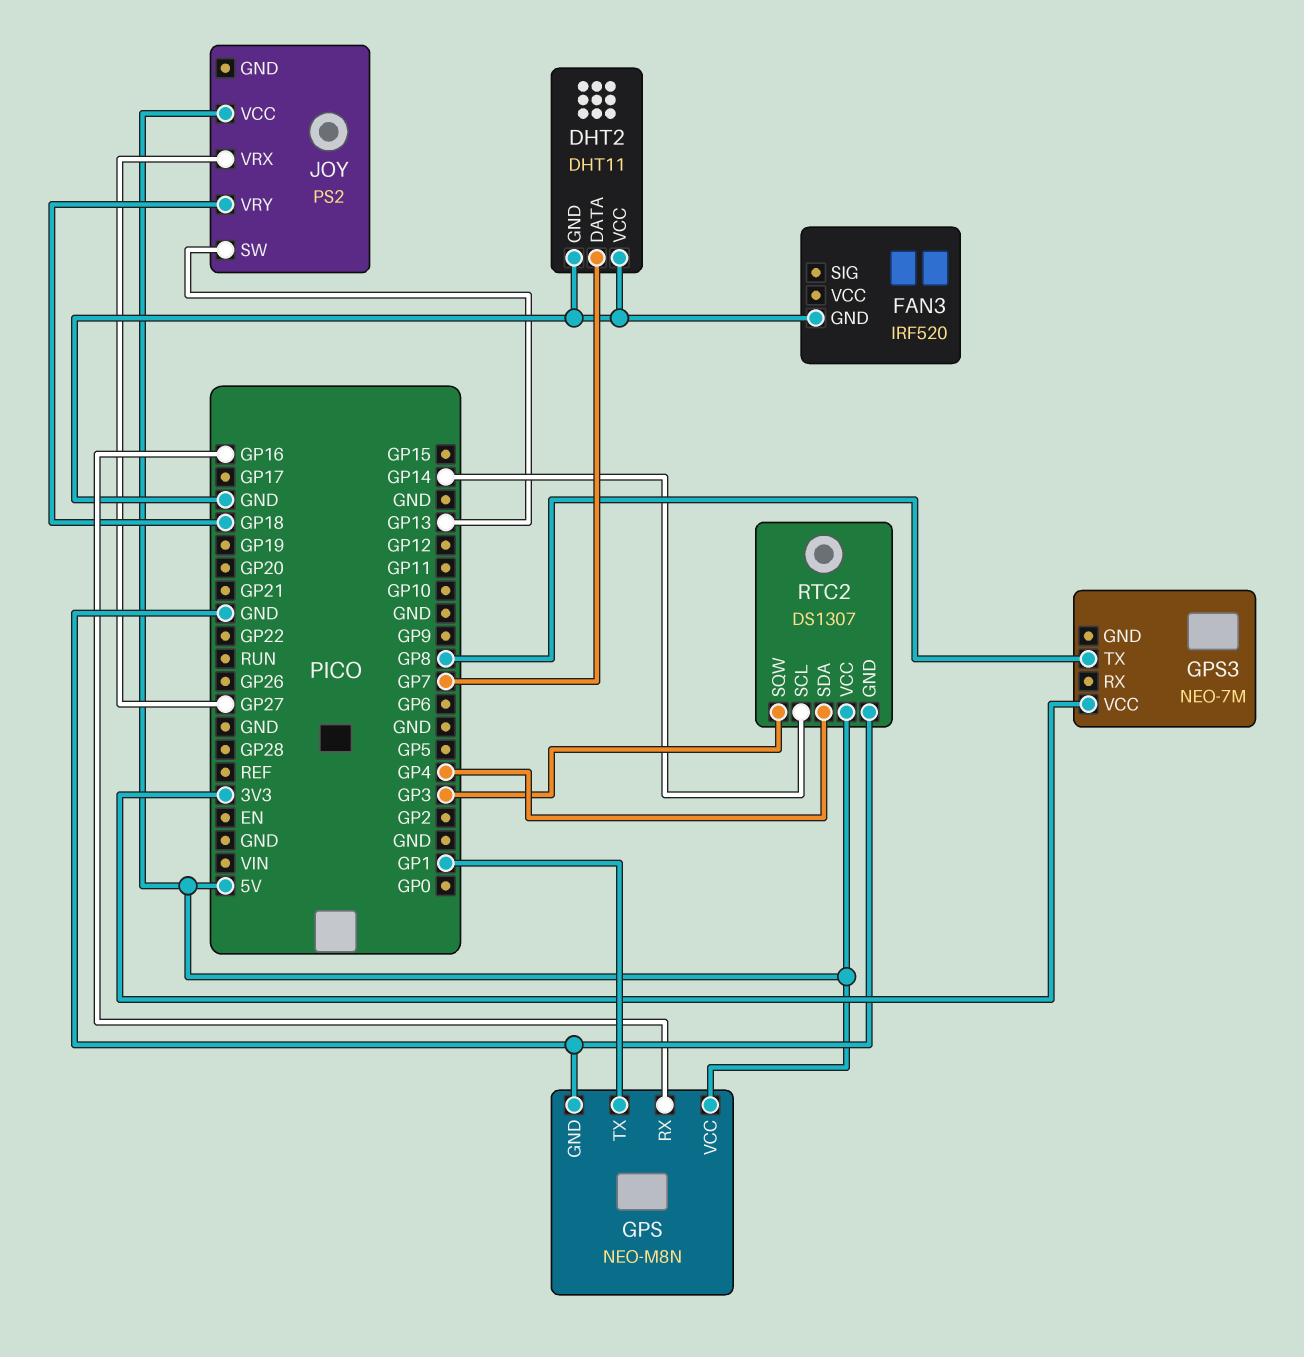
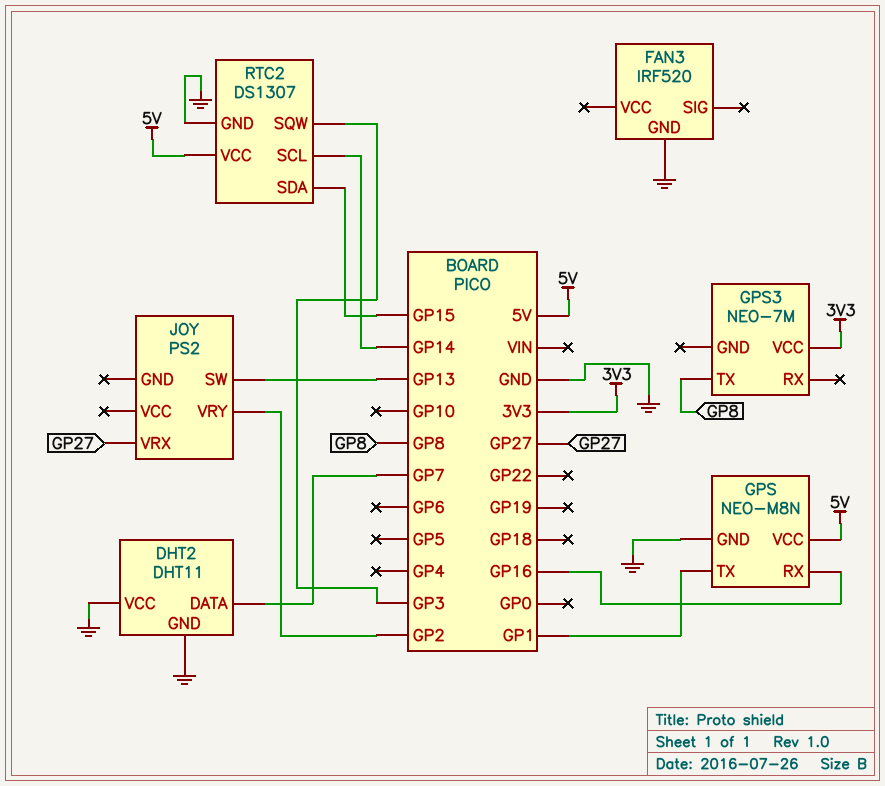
JOY pin VCC: 5V -> none
JOY pin VRY: GP18 -> GP2
RTC2 pin SDA: GP4 -> GP15

